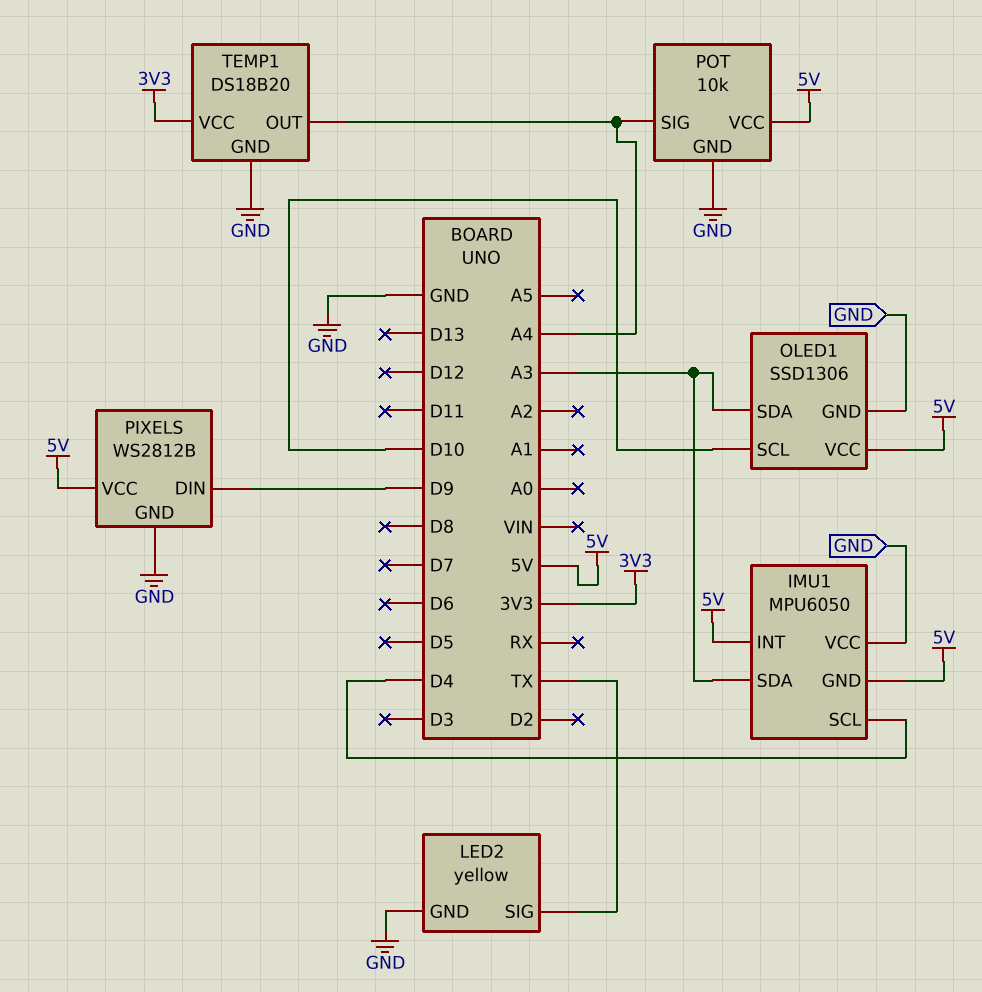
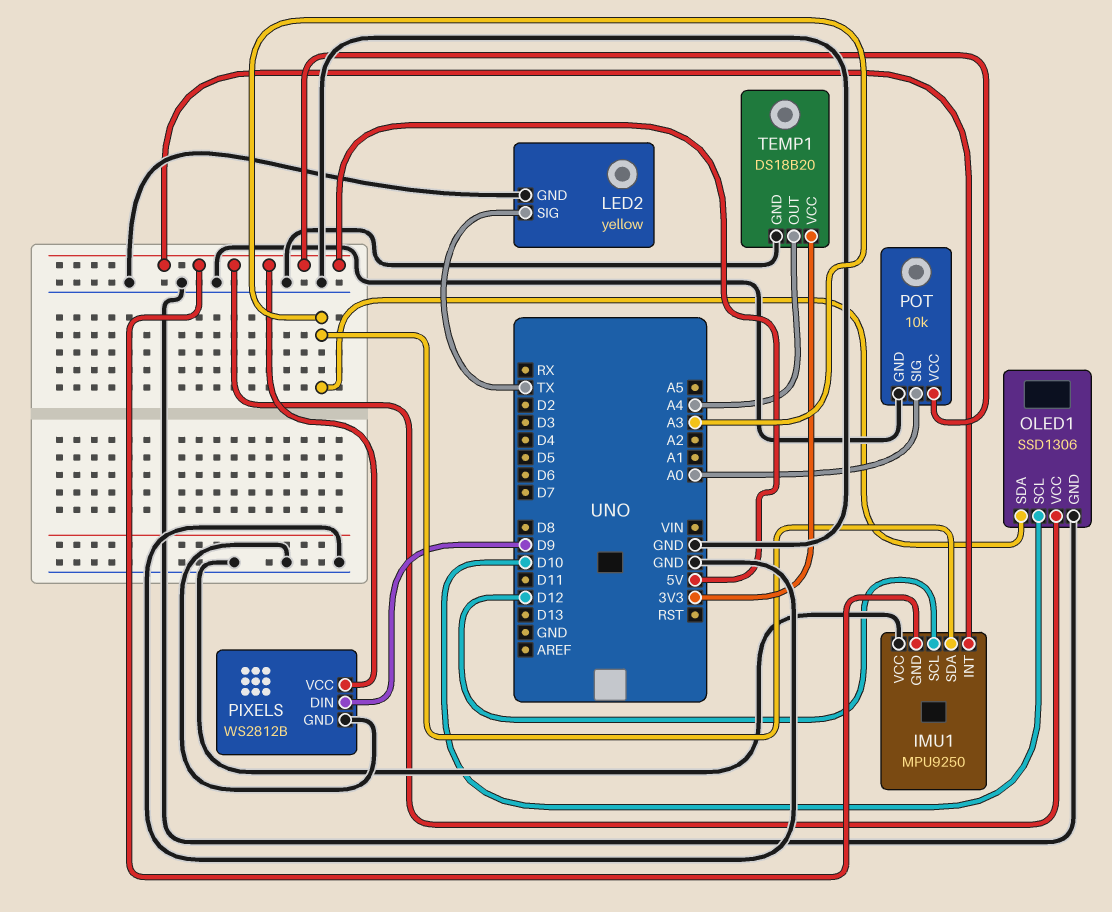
IMU1: MPU6050 -> MPU9250
IMU1 pin SCL: D4 -> D12
POT pin SIG: A4 -> A0

